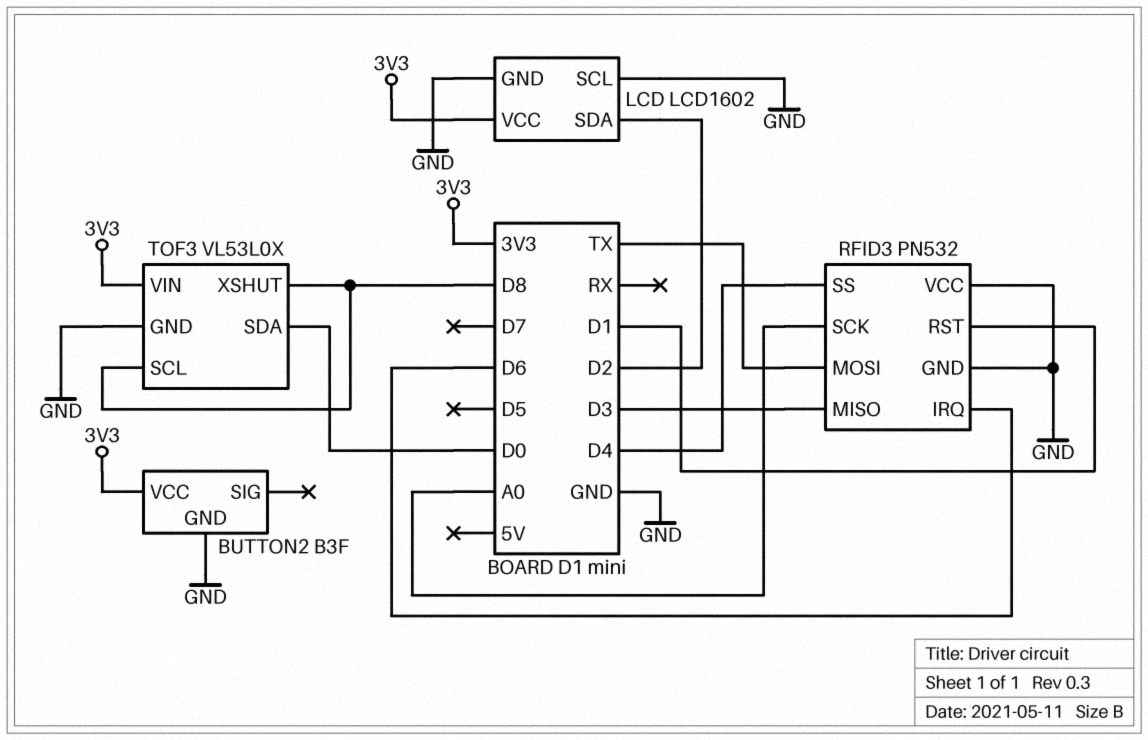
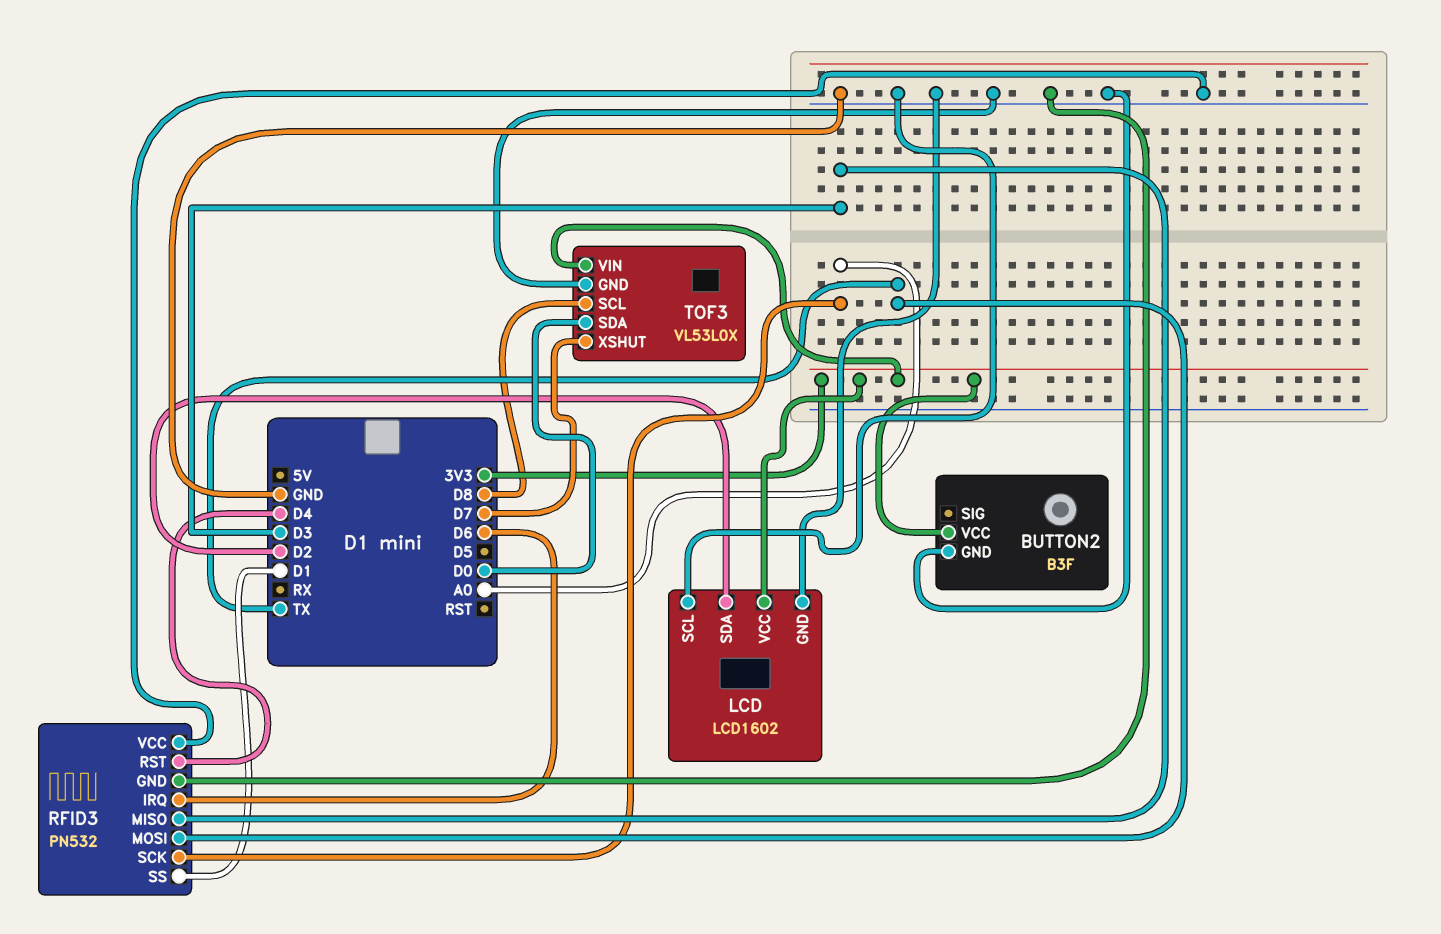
RFID3 pin RST: D1 -> D4
RFID3 pin SS: D4 -> D1
TOF3 pin XSHUT: D8 -> D7

